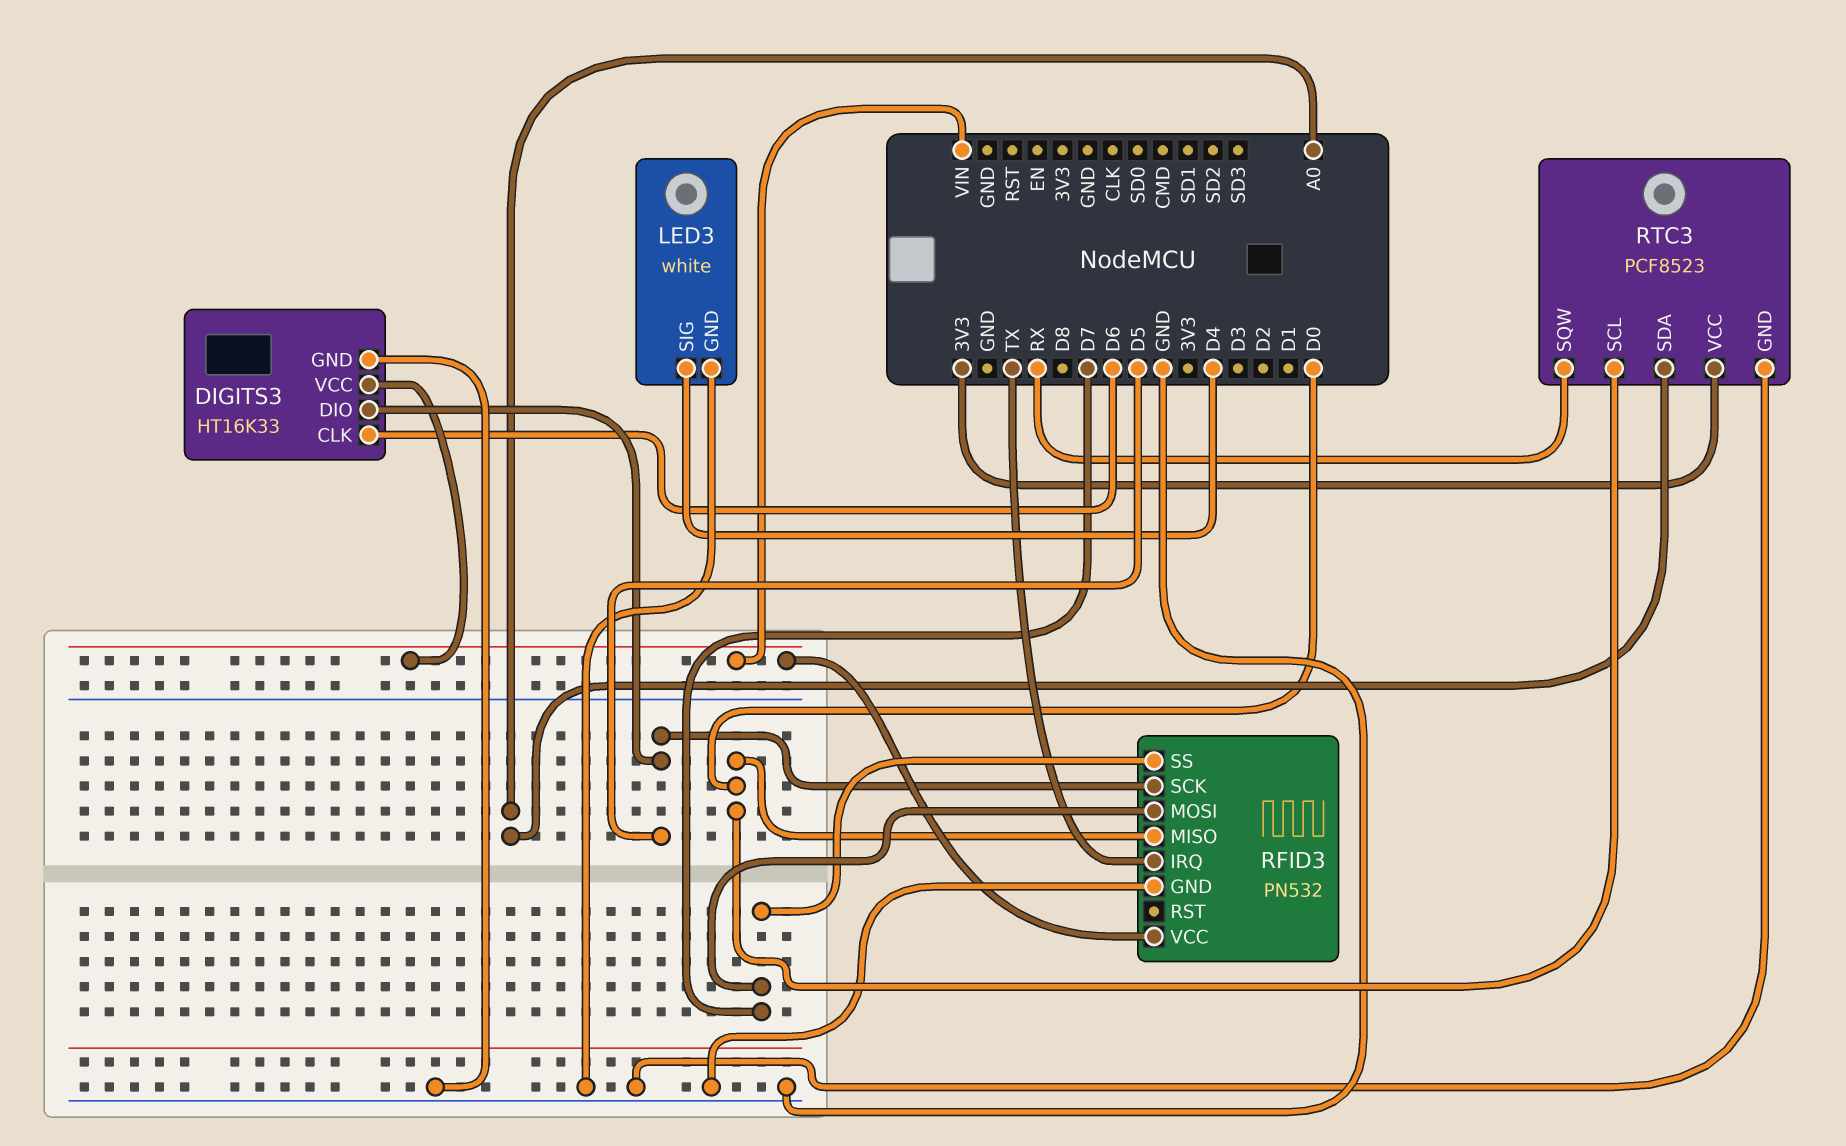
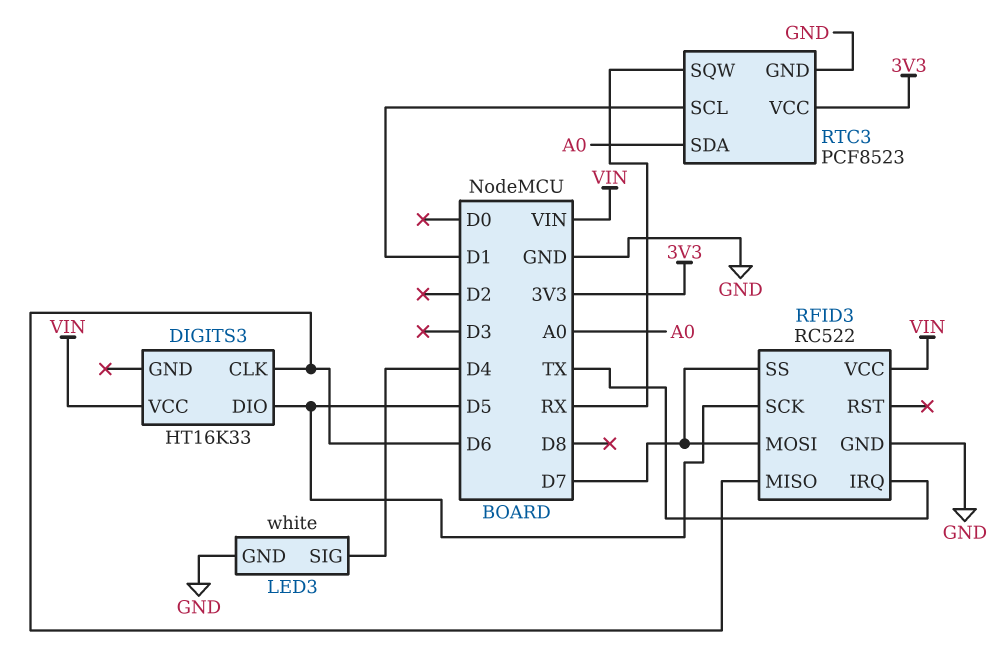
DIGITS3 pin GND: GND -> none
RFID3: PN532 -> RC522
RFID3 pin MISO: D0 -> D6
RTC3 pin SCL: D0 -> D1

